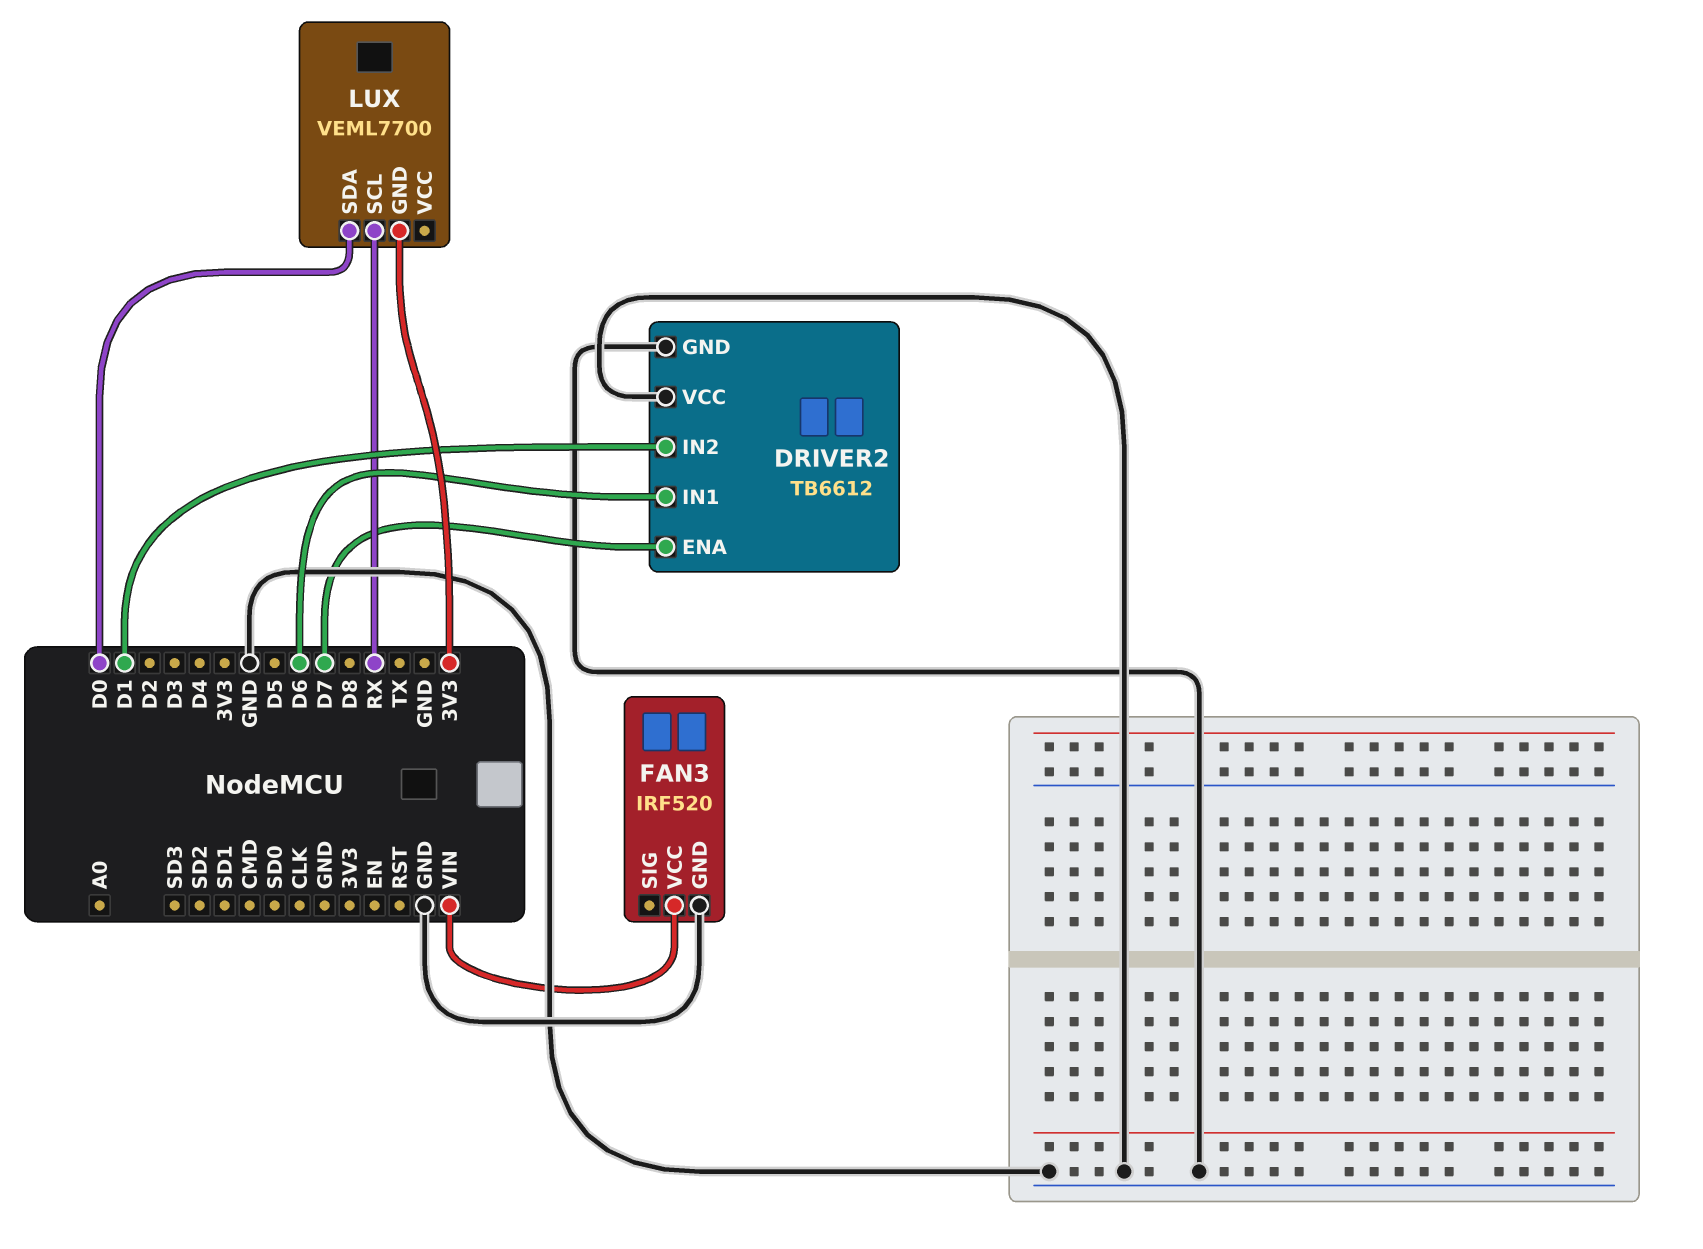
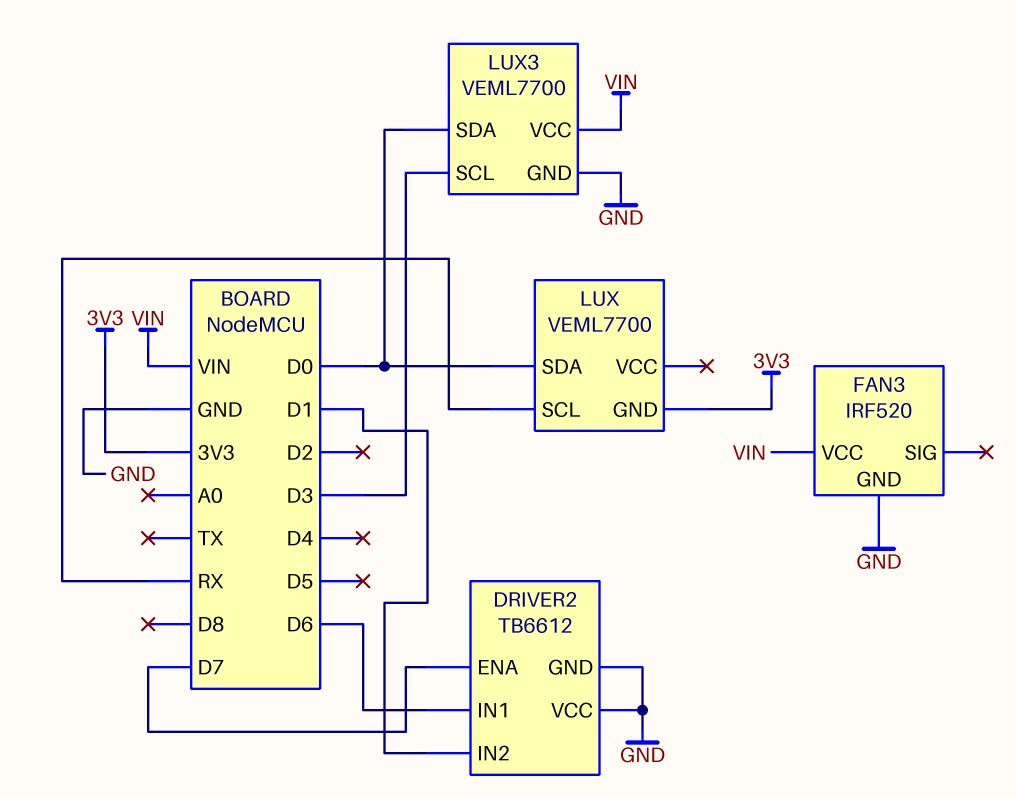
LUX3: none -> VEML7700
LUX3 pin GND: none -> GND
LUX3 pin SCL: none -> D3
LUX3 pin SDA: none -> D0
LUX3 pin VCC: none -> VIN

